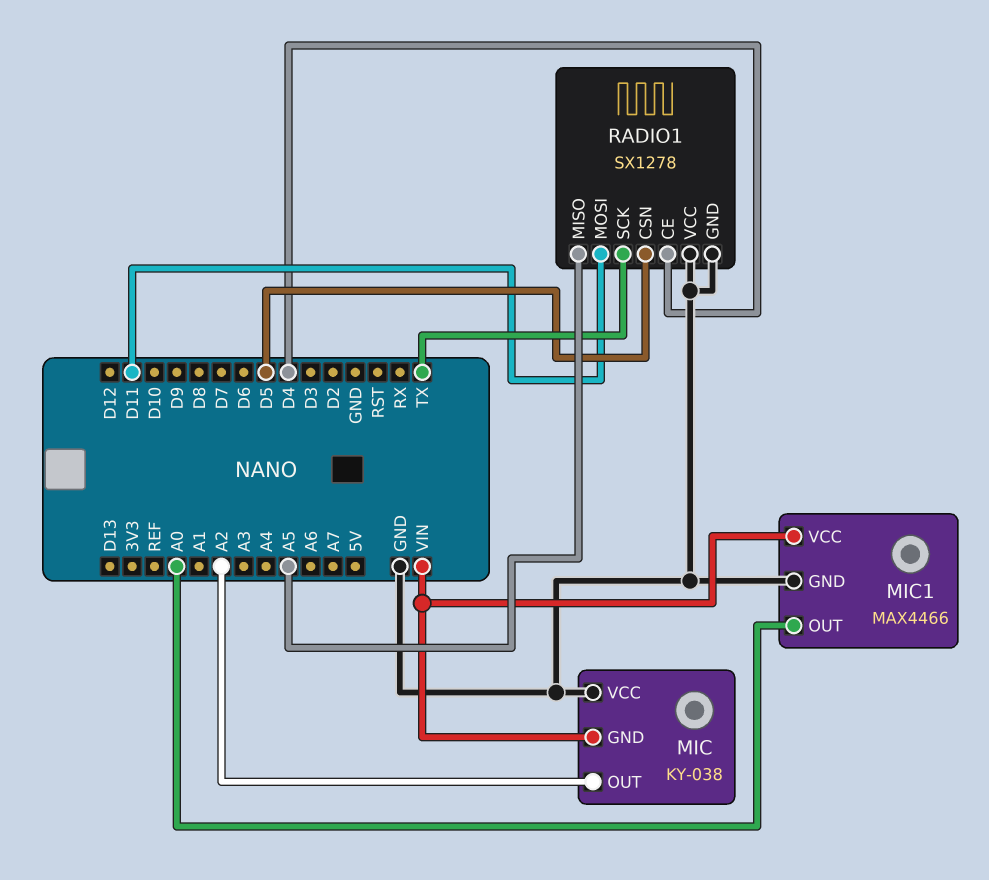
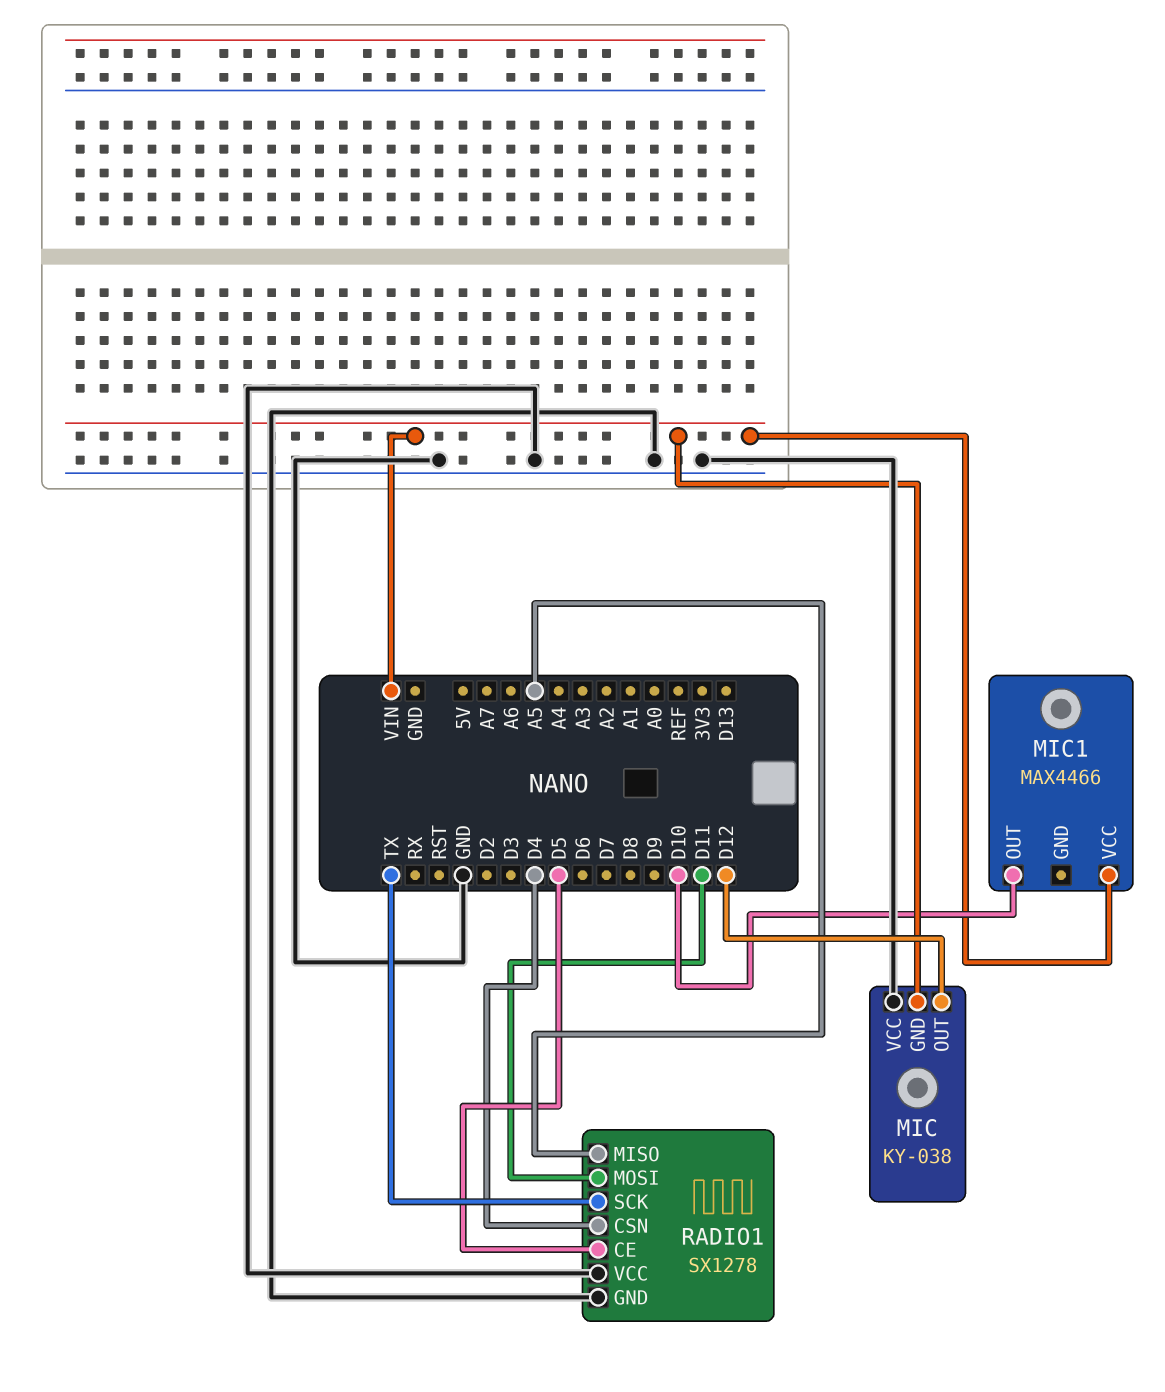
MIC pin OUT: A2 -> D12
MIC1 pin GND: GND -> none
MIC1 pin OUT: A0 -> D10
RADIO1 pin CE: D4 -> D5
RADIO1 pin CSN: D5 -> D4

